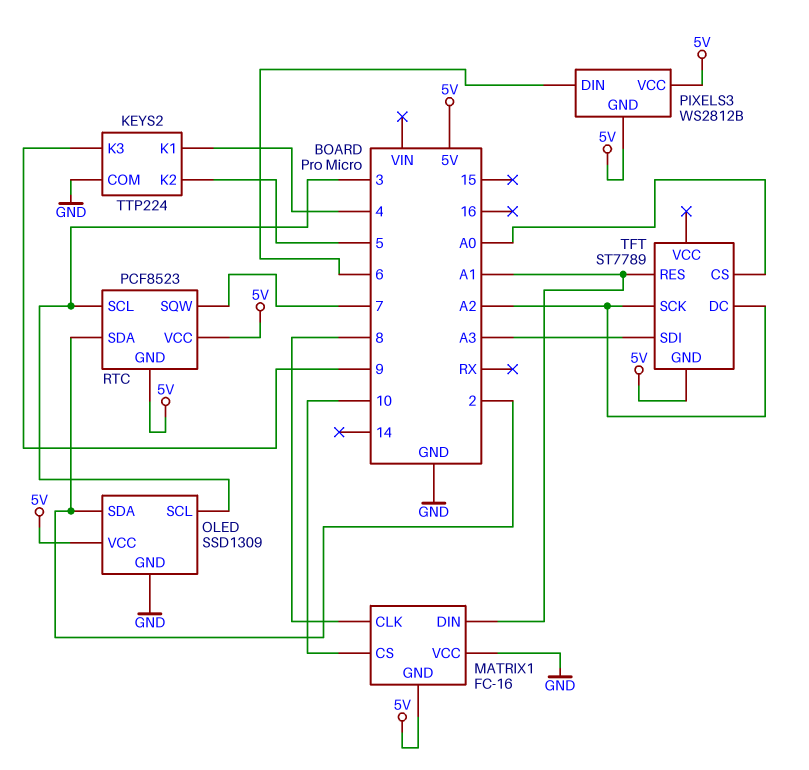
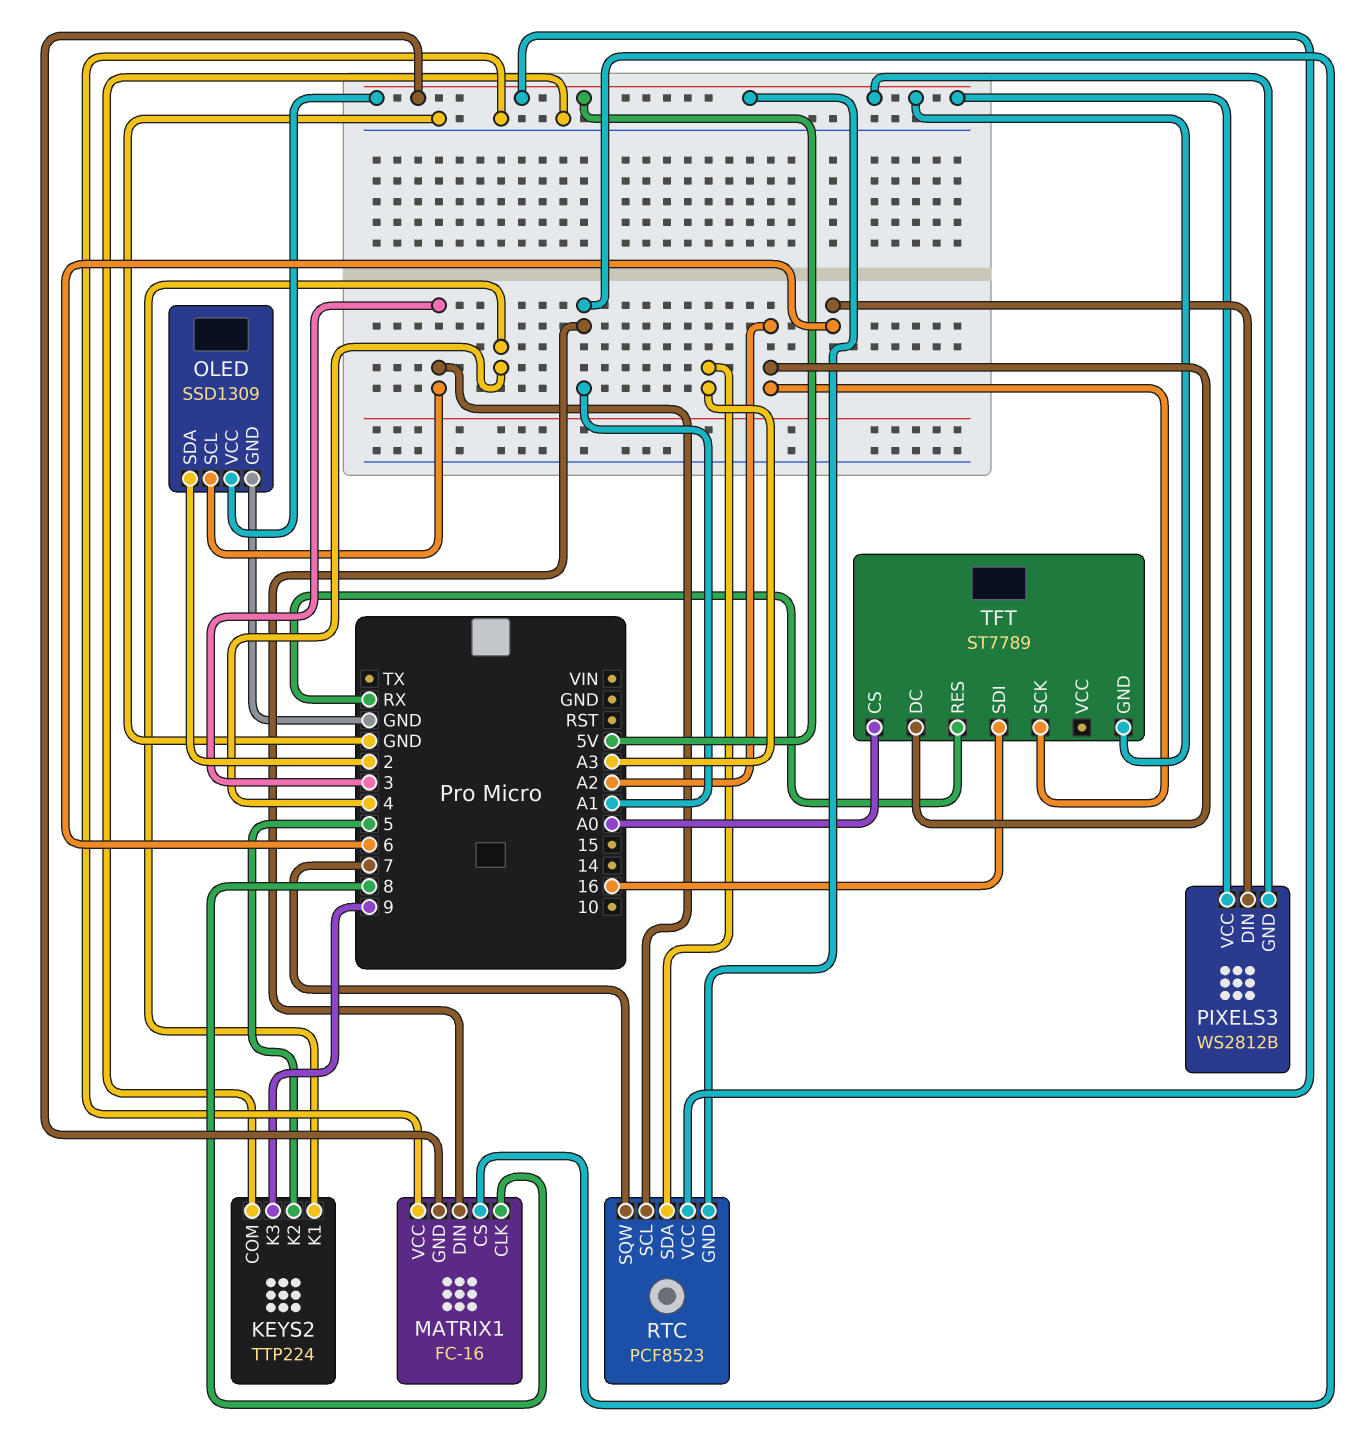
MATRIX1 pin CS: 10 -> A1
RTC pin SDA: 2 -> A3
TFT pin RES: A1 -> RX
TFT pin SDI: A3 -> 16

